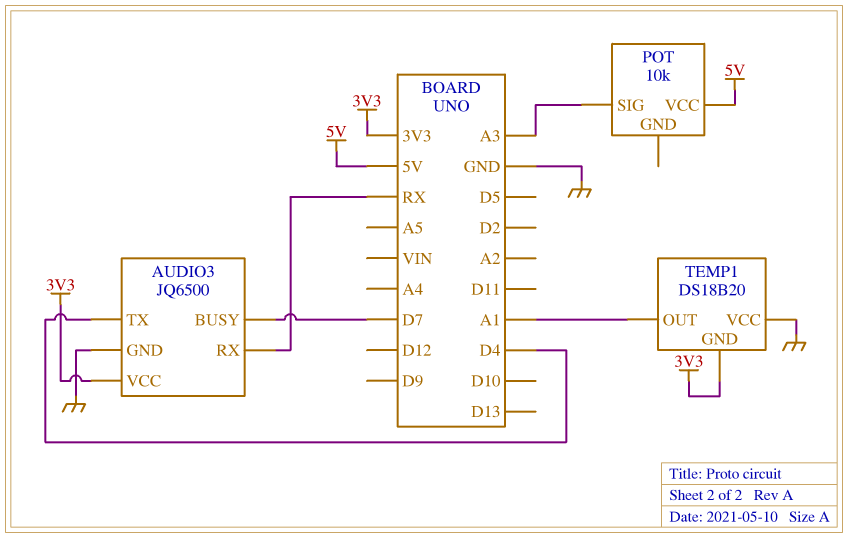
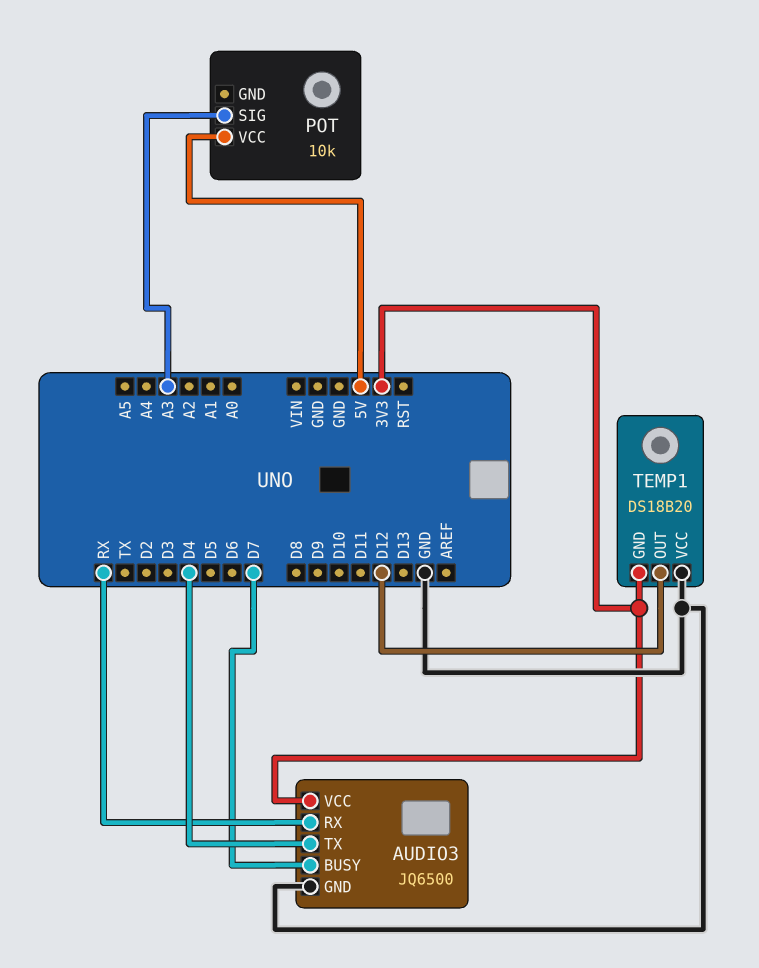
TEMP1 pin OUT: A1 -> D12

